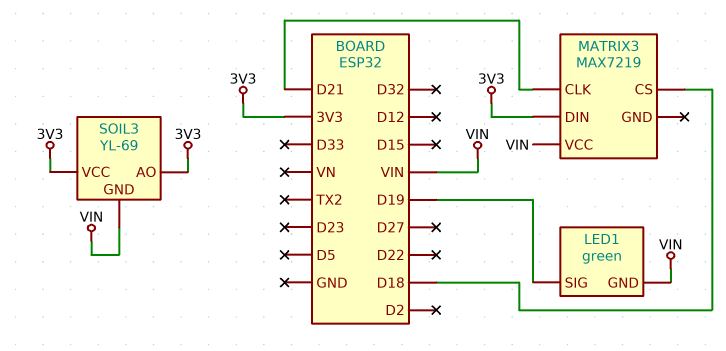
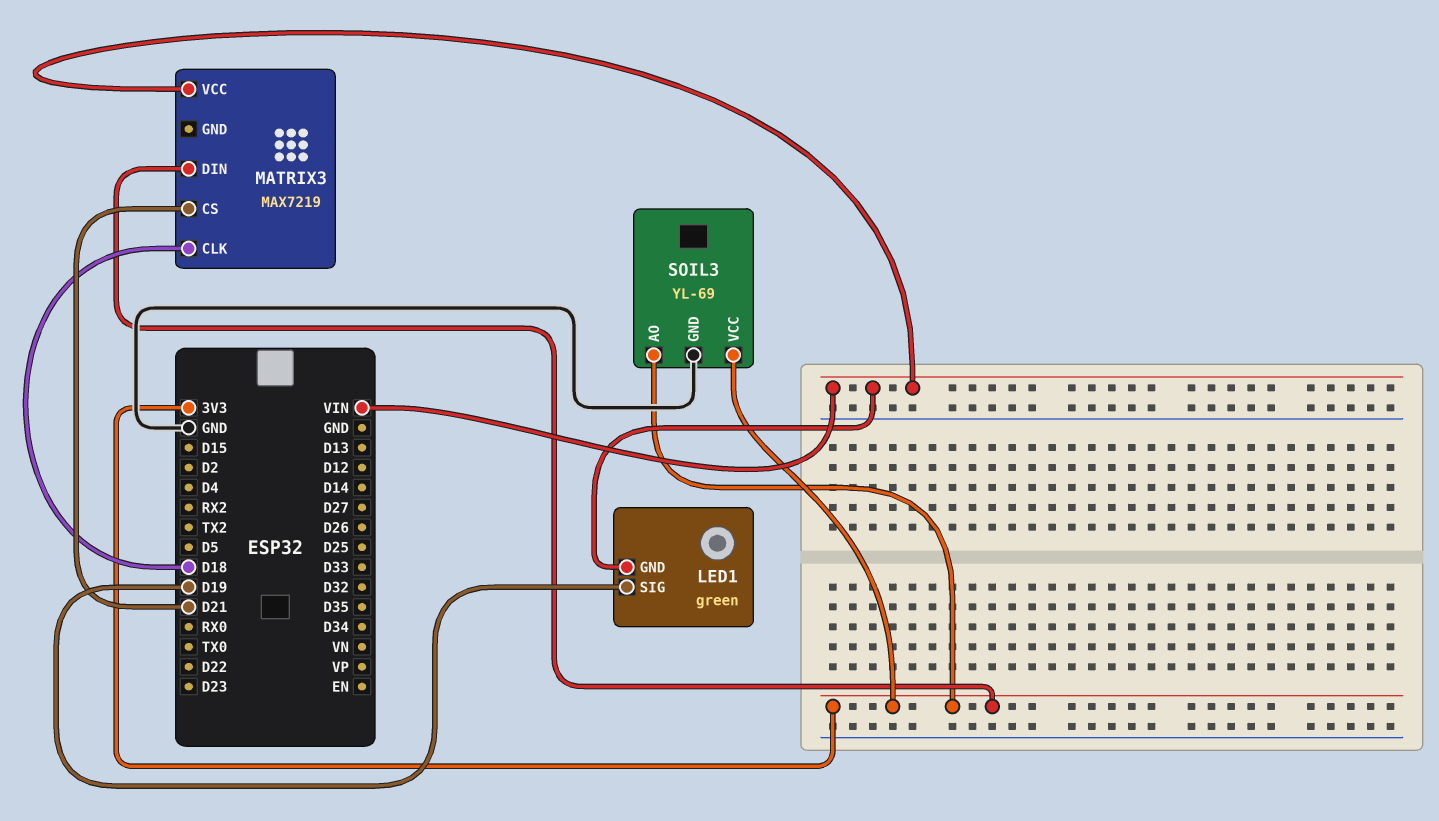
MATRIX3 pin CLK: D21 -> D18
MATRIX3 pin CS: D18 -> D21
SOIL3 pin GND: VIN -> GND

